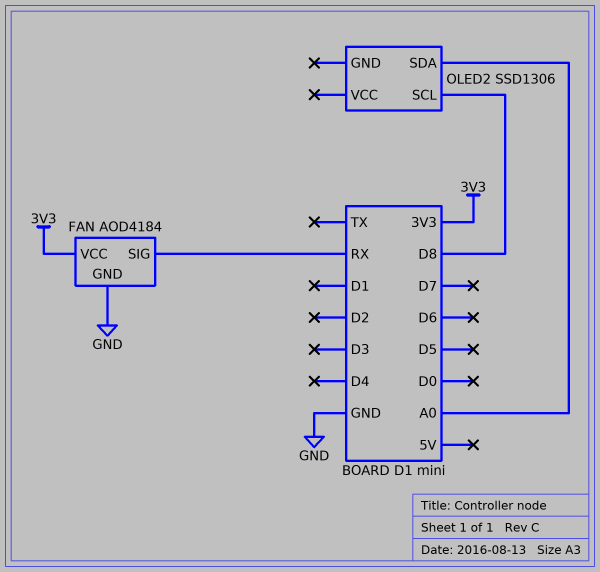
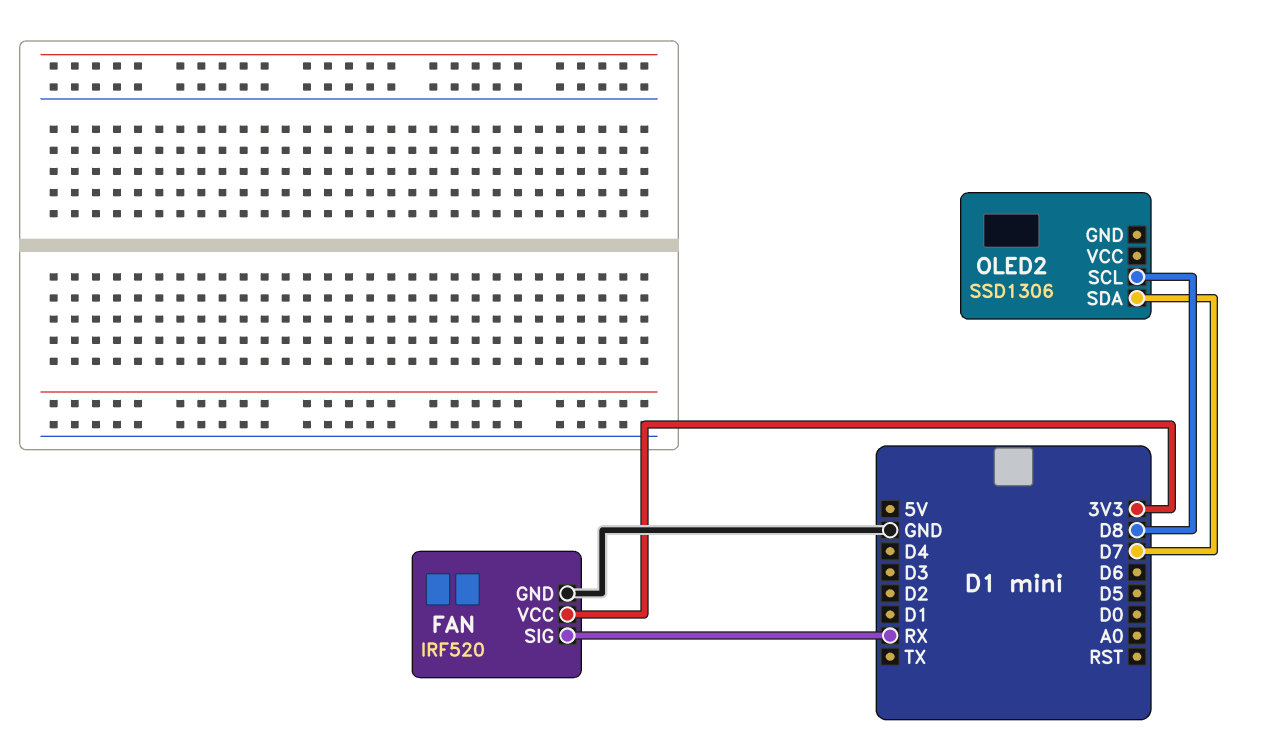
FAN: AOD4184 -> IRF520
OLED2 pin SDA: A0 -> D7

